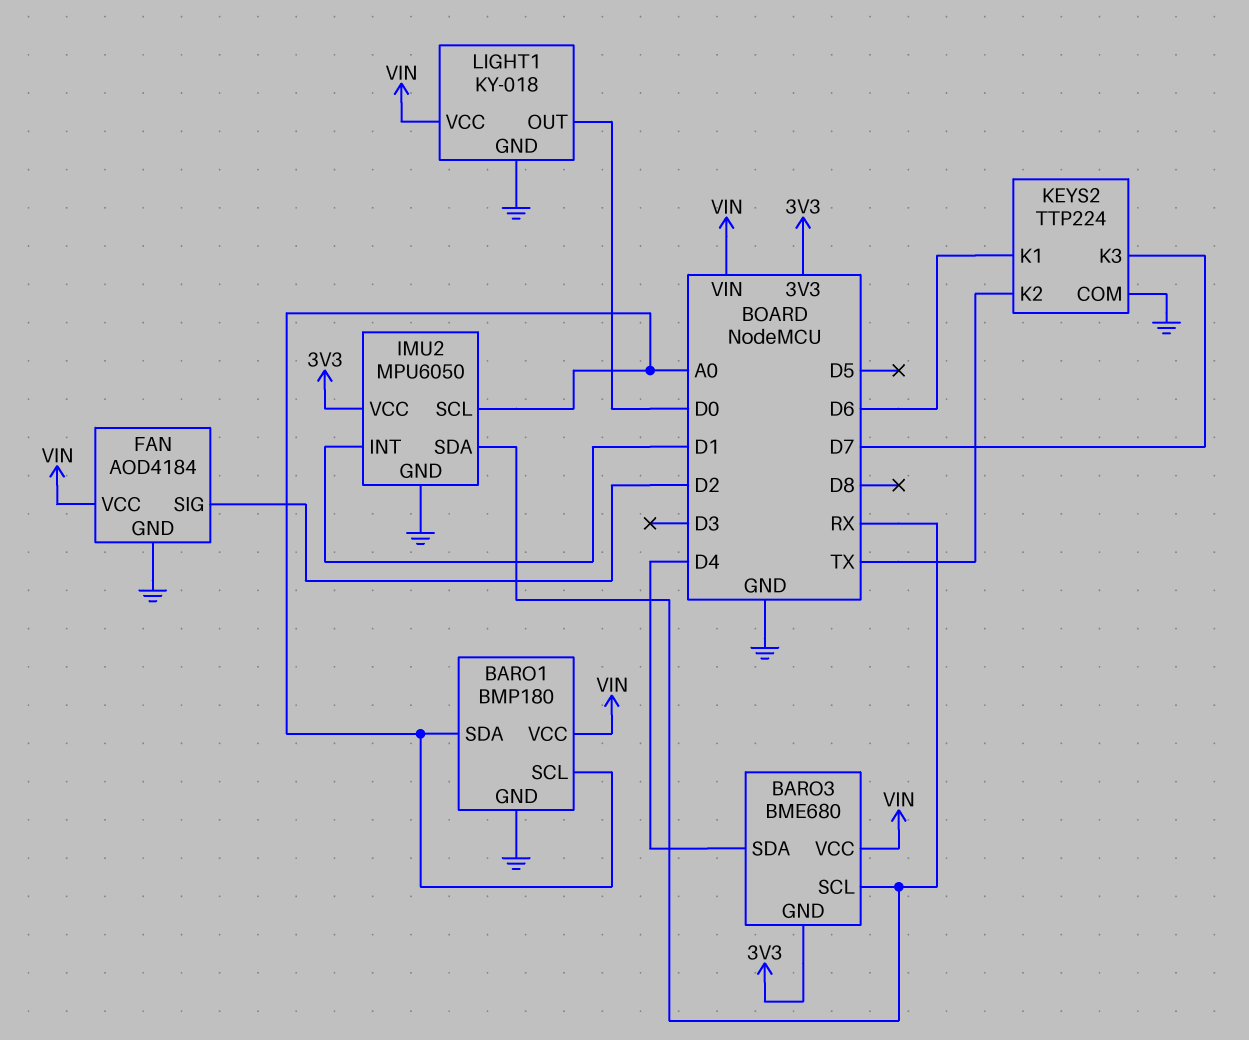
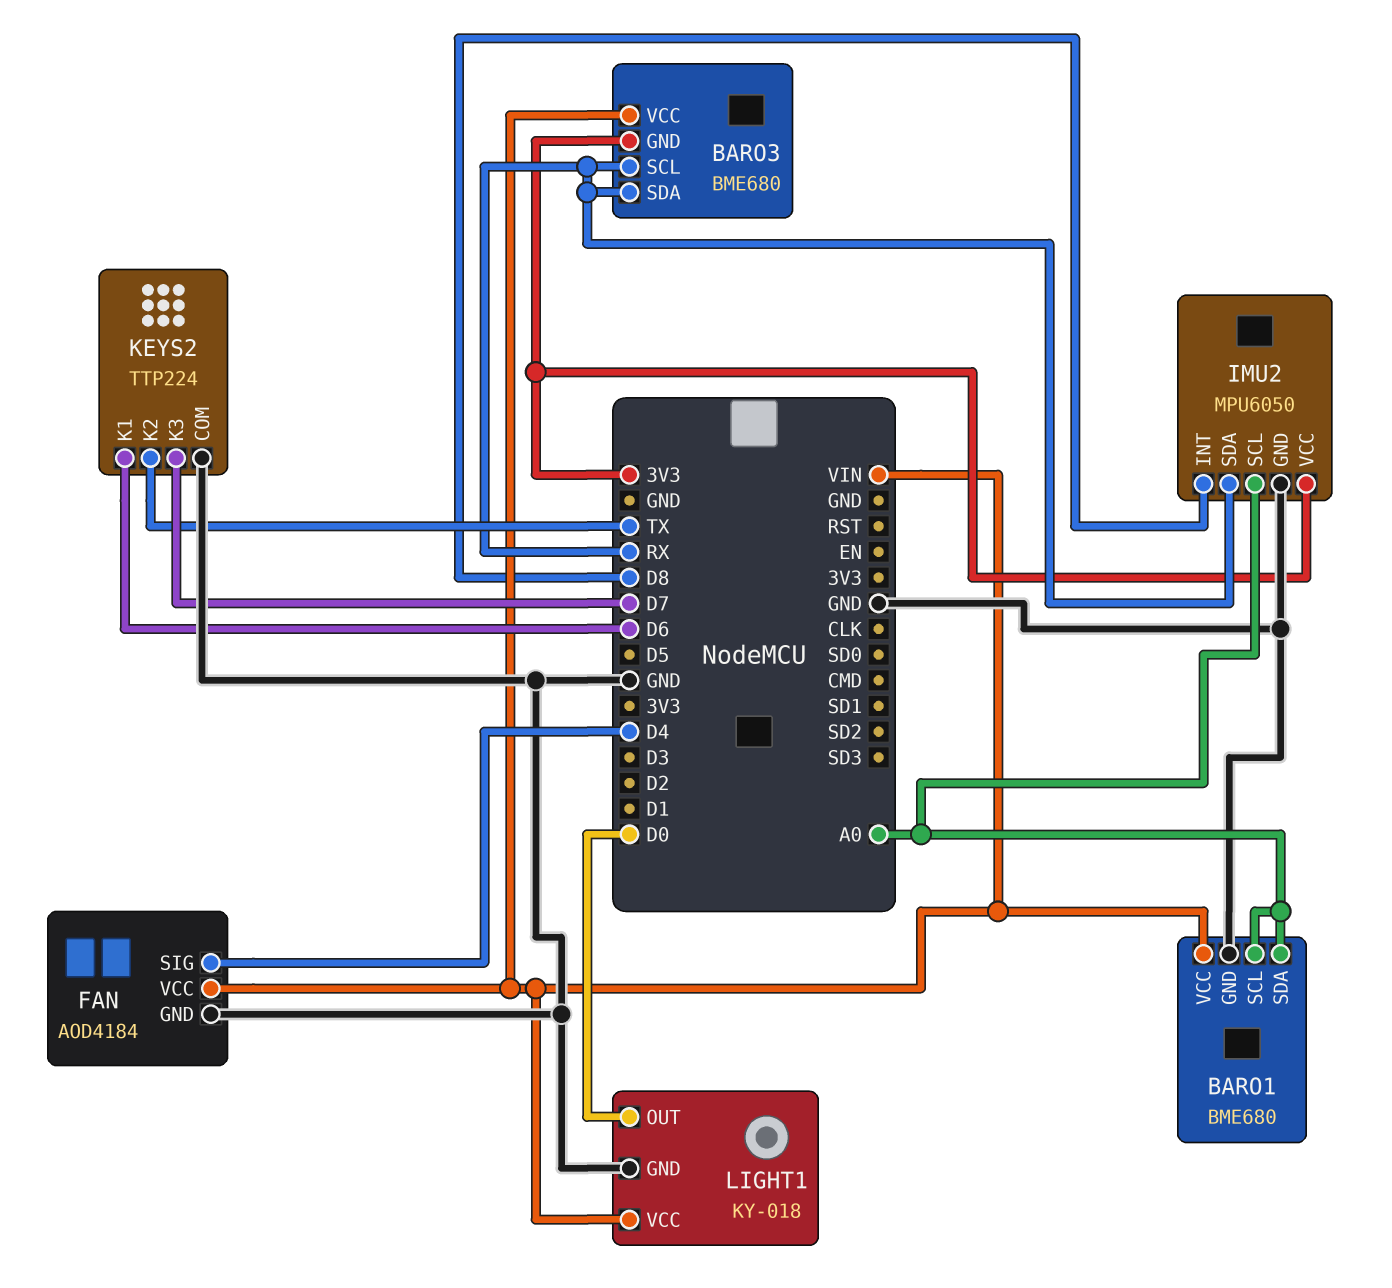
BARO1: BMP180 -> BME680
BARO3 pin SDA: D4 -> RX
FAN pin SIG: D2 -> D4
IMU2 pin INT: D1 -> D8

